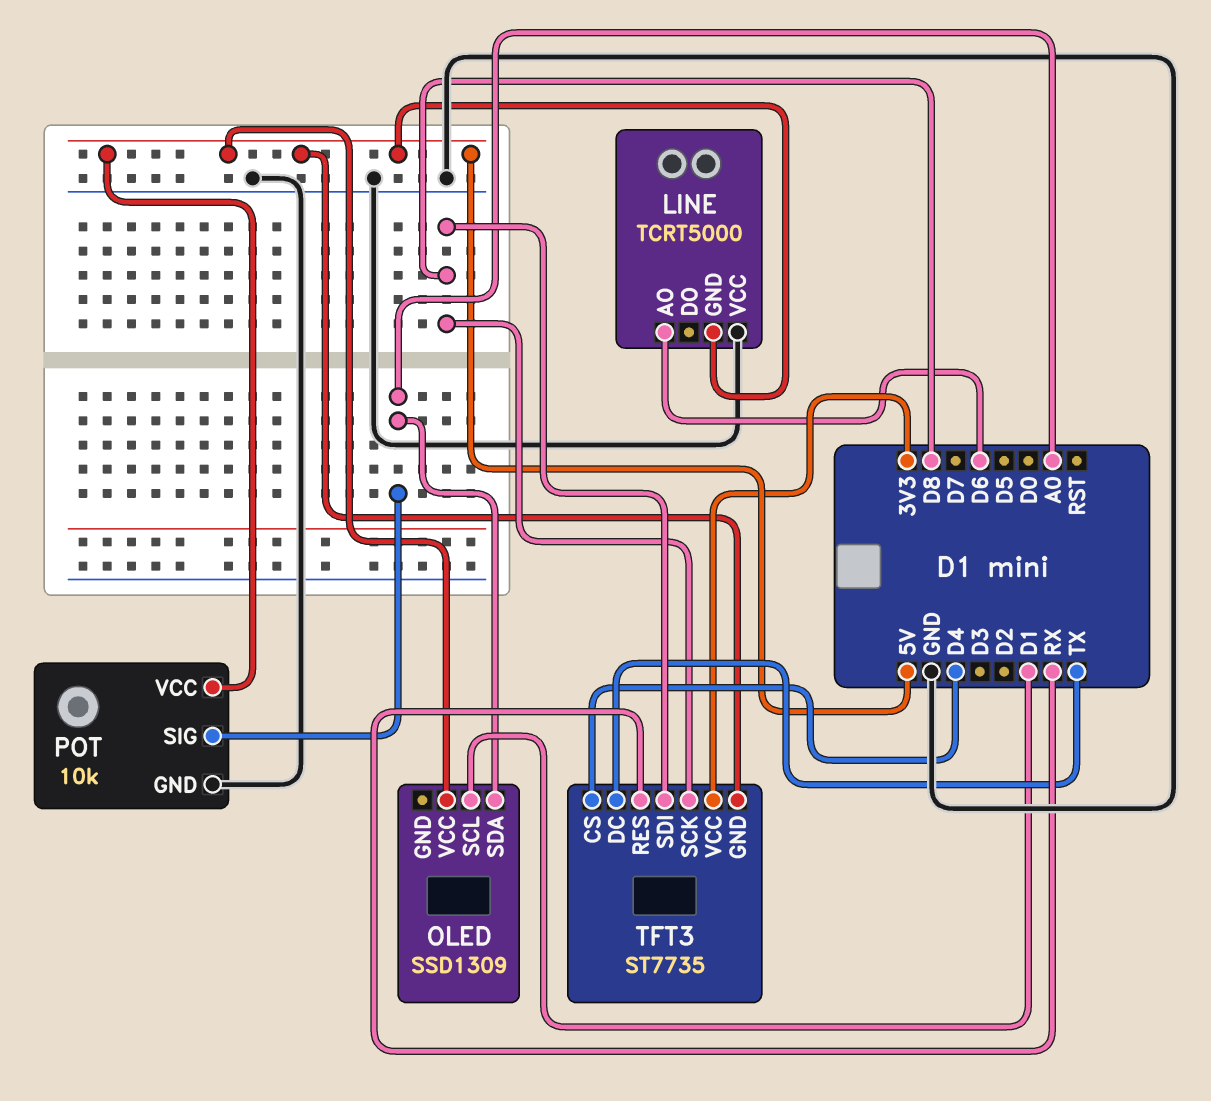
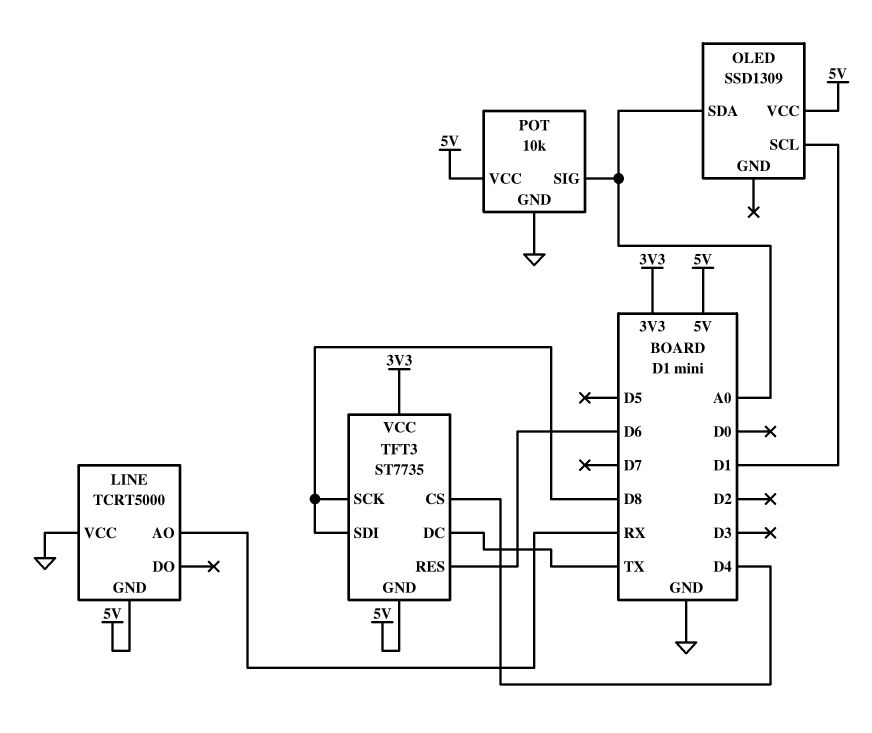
LINE pin AO: D6 -> RX
TFT3 pin RES: RX -> D6

